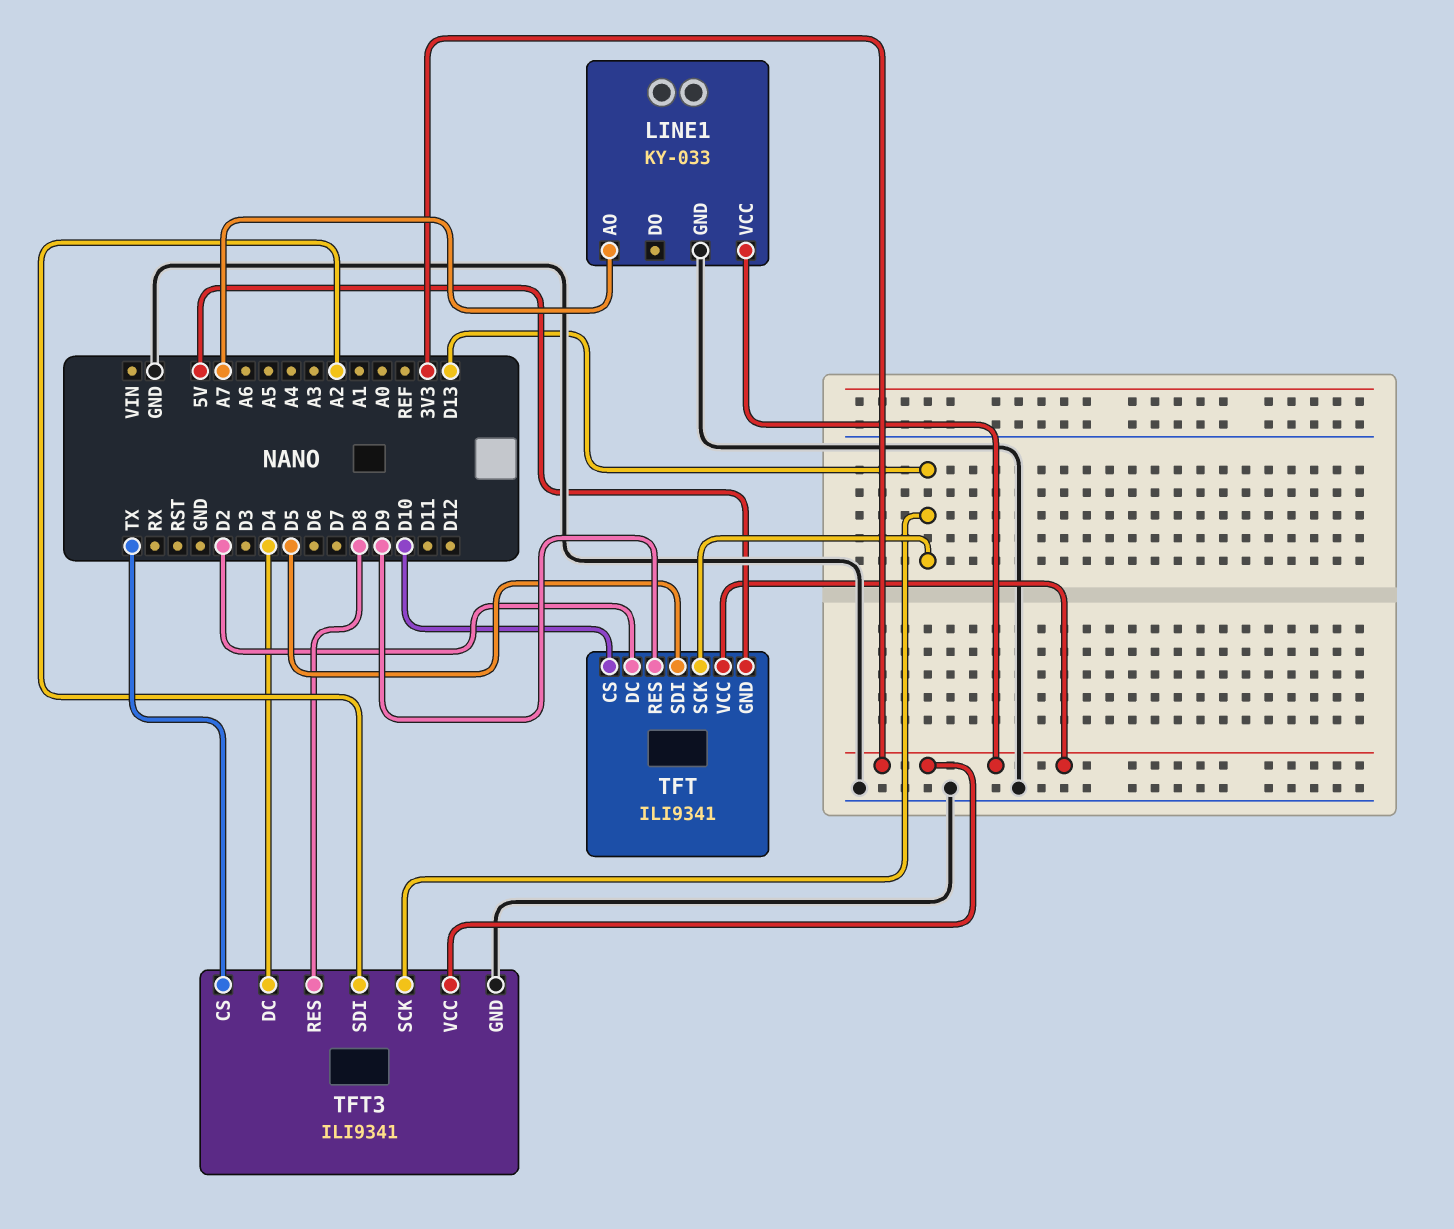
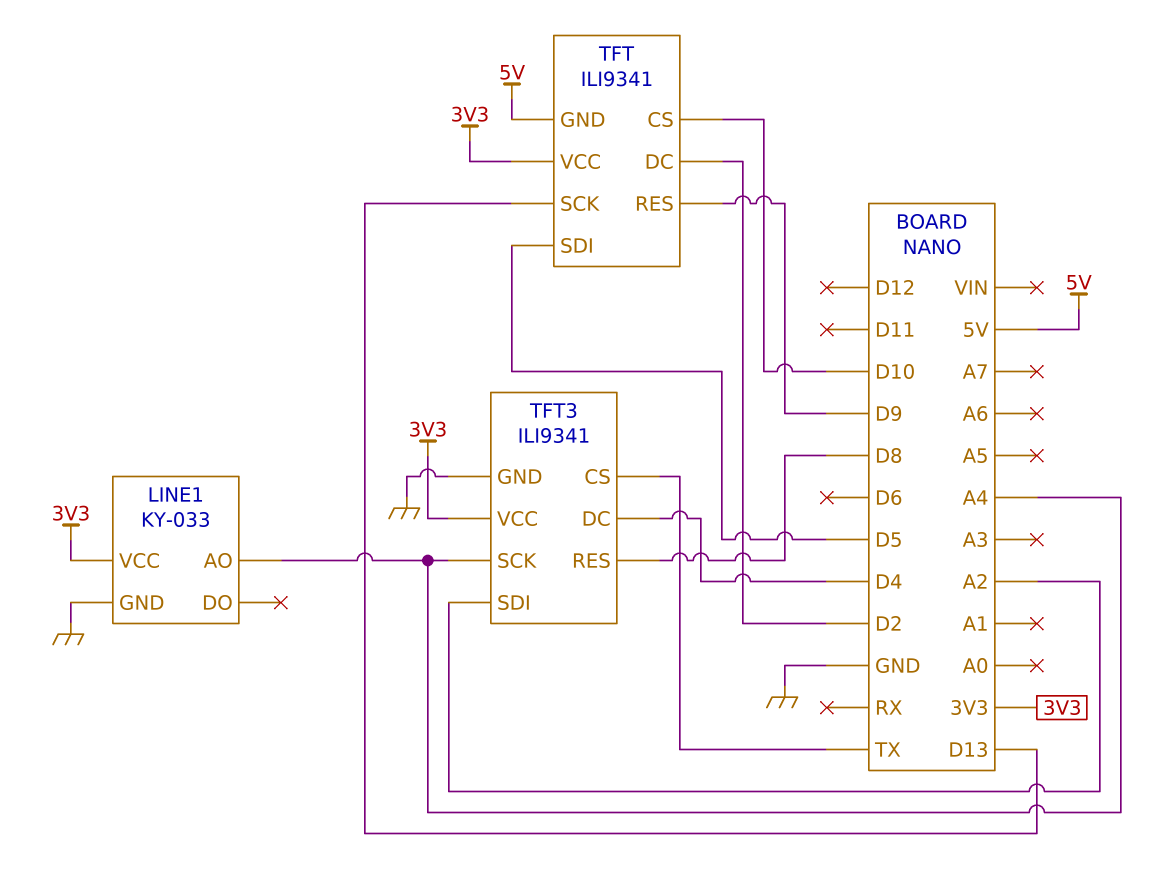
LINE1 pin AO: A7 -> A4
TFT3 pin SCK: D13 -> A4

